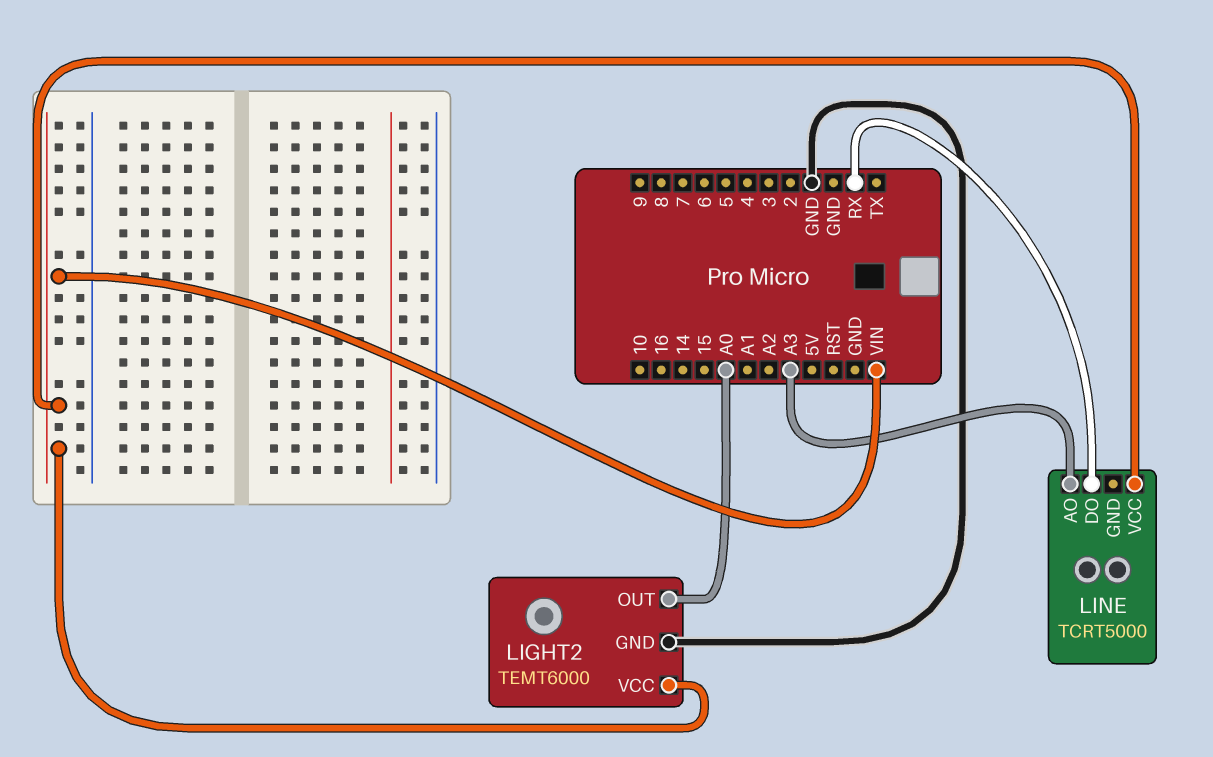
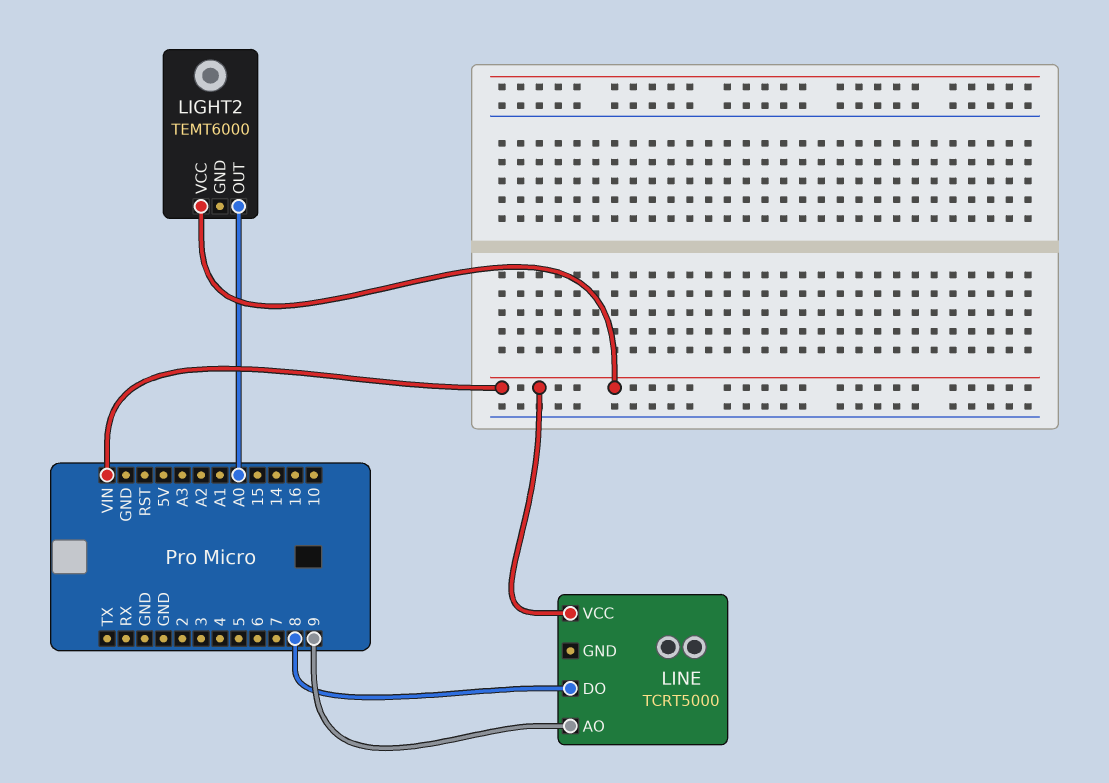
LIGHT2 pin GND: GND -> none
LINE pin AO: A3 -> 9
LINE pin DO: RX -> 8

